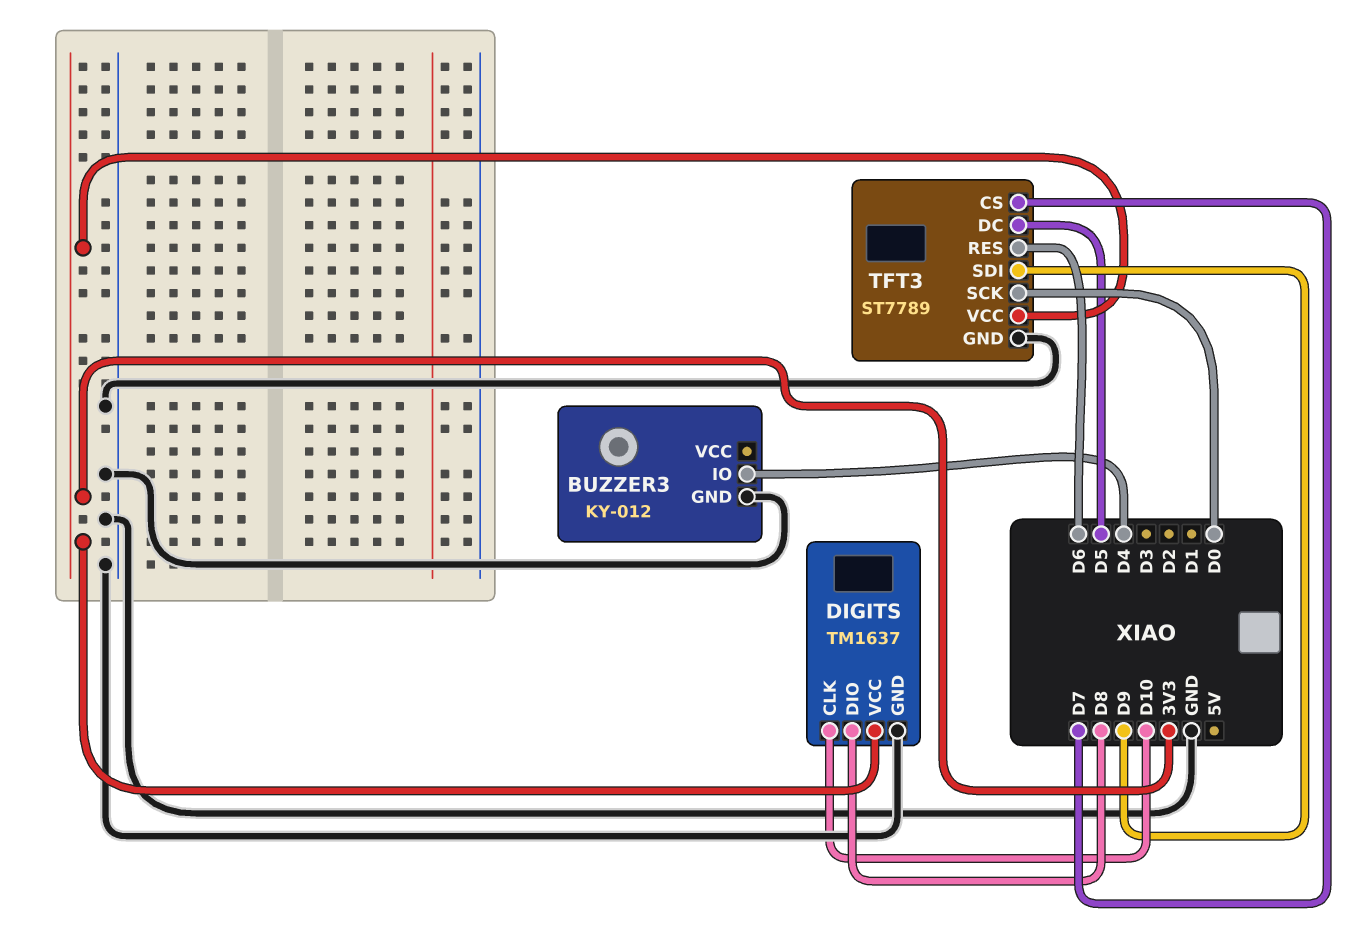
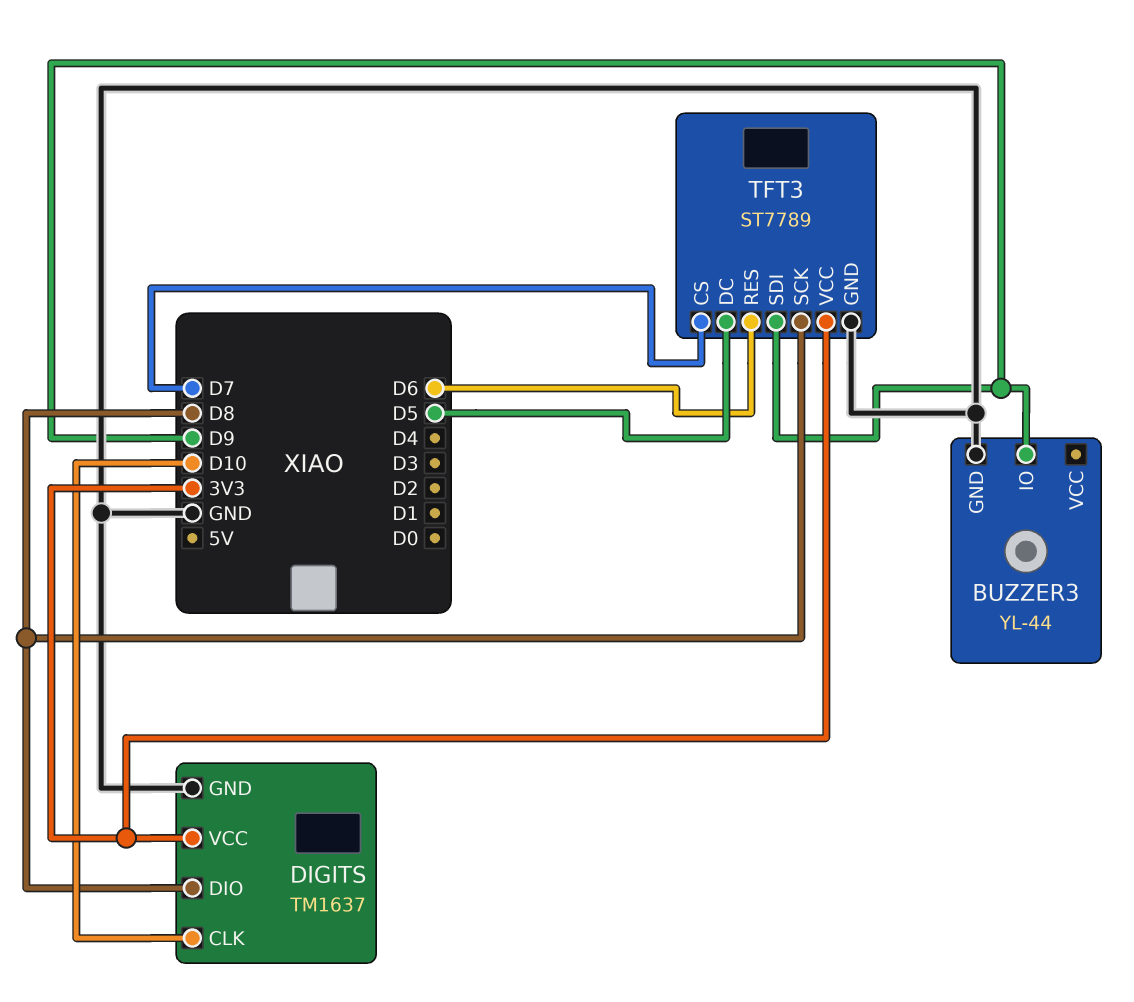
BUZZER3: KY-012 -> YL-44
BUZZER3 pin IO: D4 -> D9
TFT3 pin SCK: D0 -> D8

